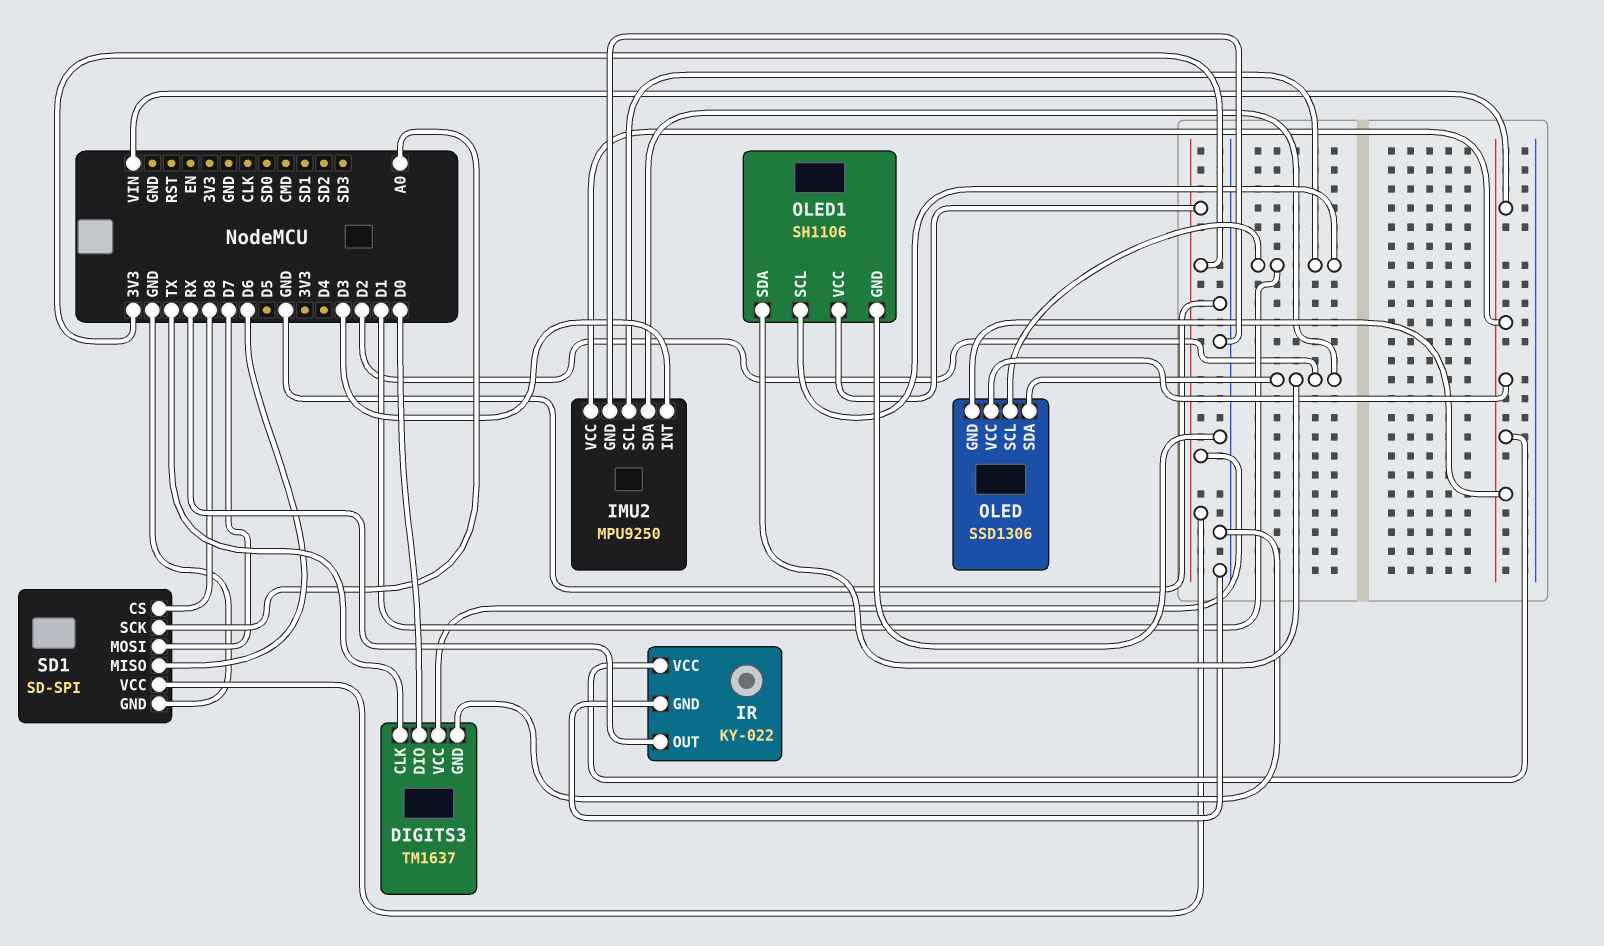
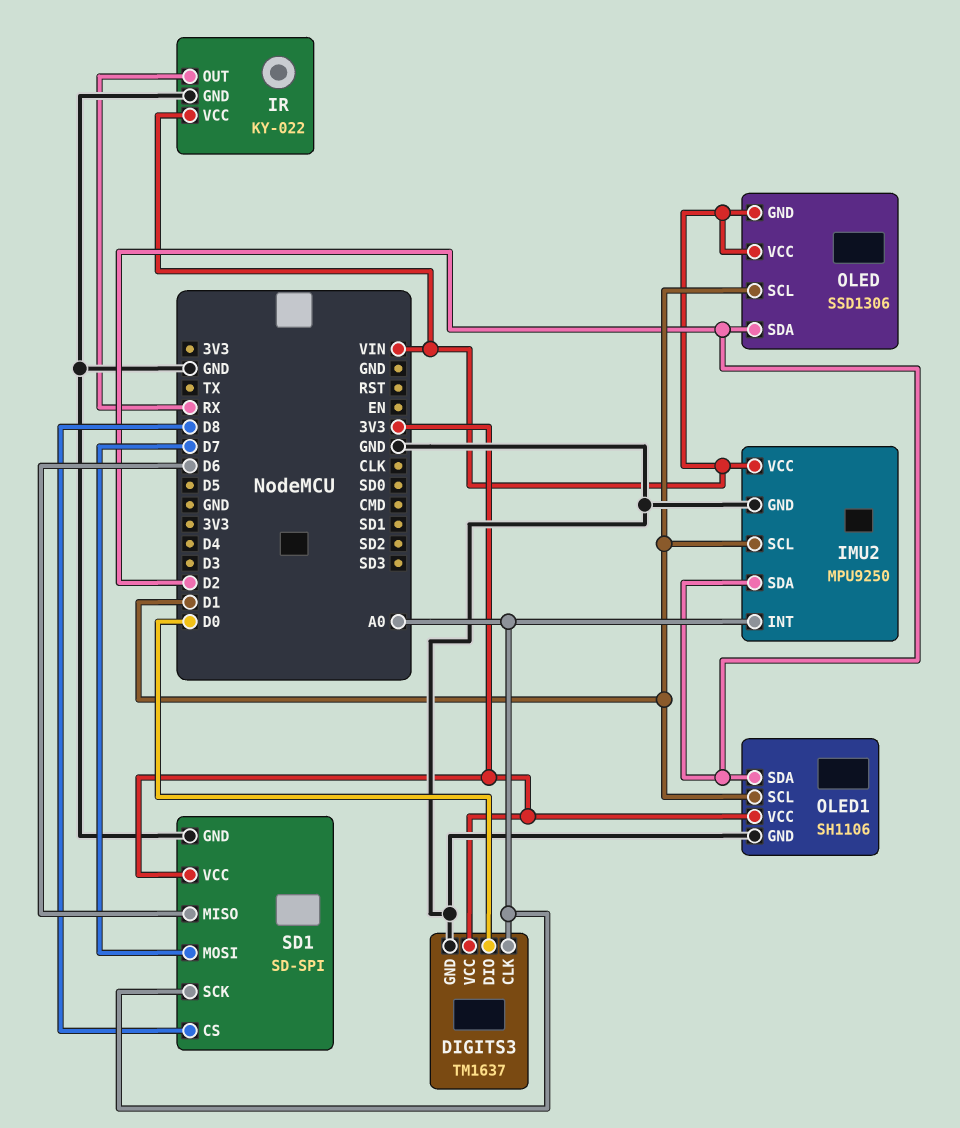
DIGITS3 pin CLK: TX -> A0
IMU2 pin INT: D3 -> A0

